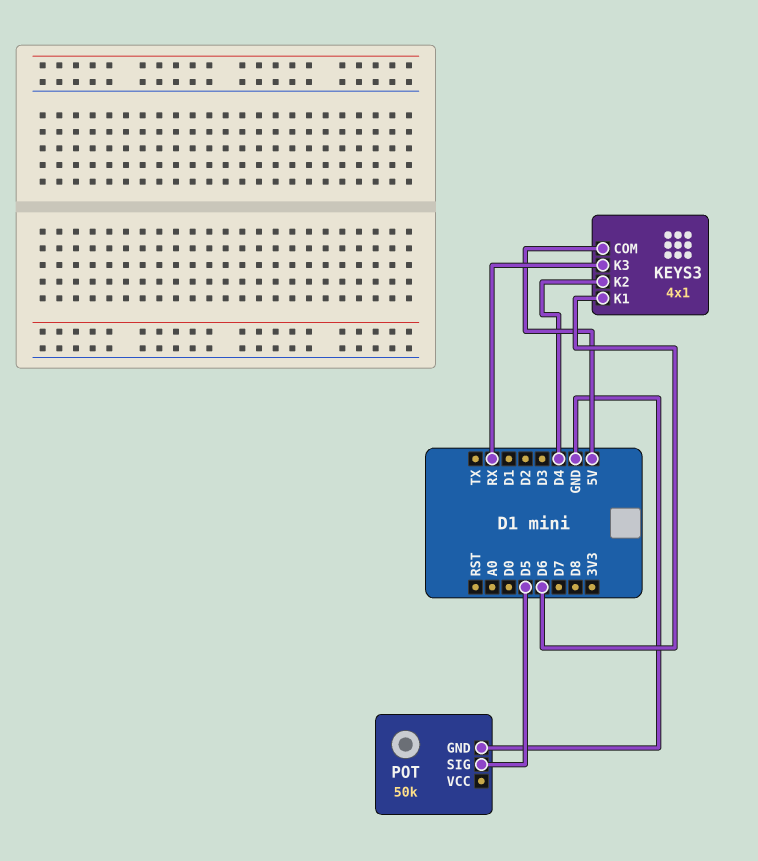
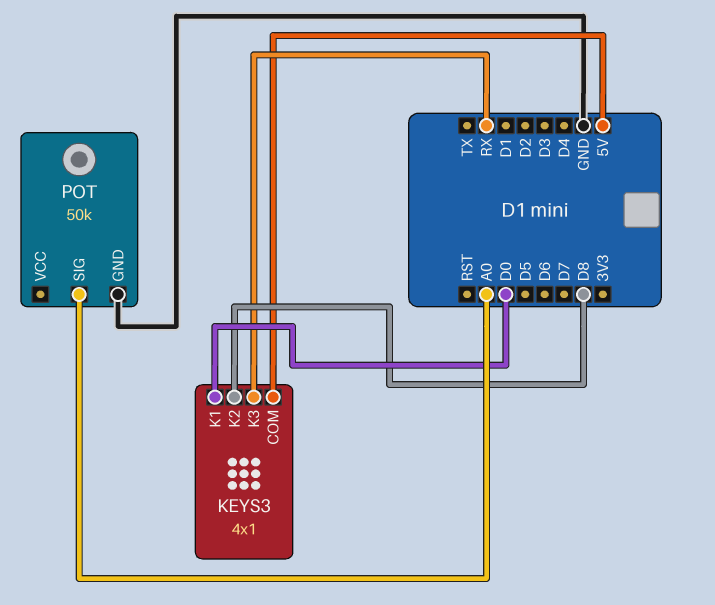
KEYS3 pin K1: D6 -> D0
KEYS3 pin K2: D4 -> D8
POT pin SIG: D5 -> A0

